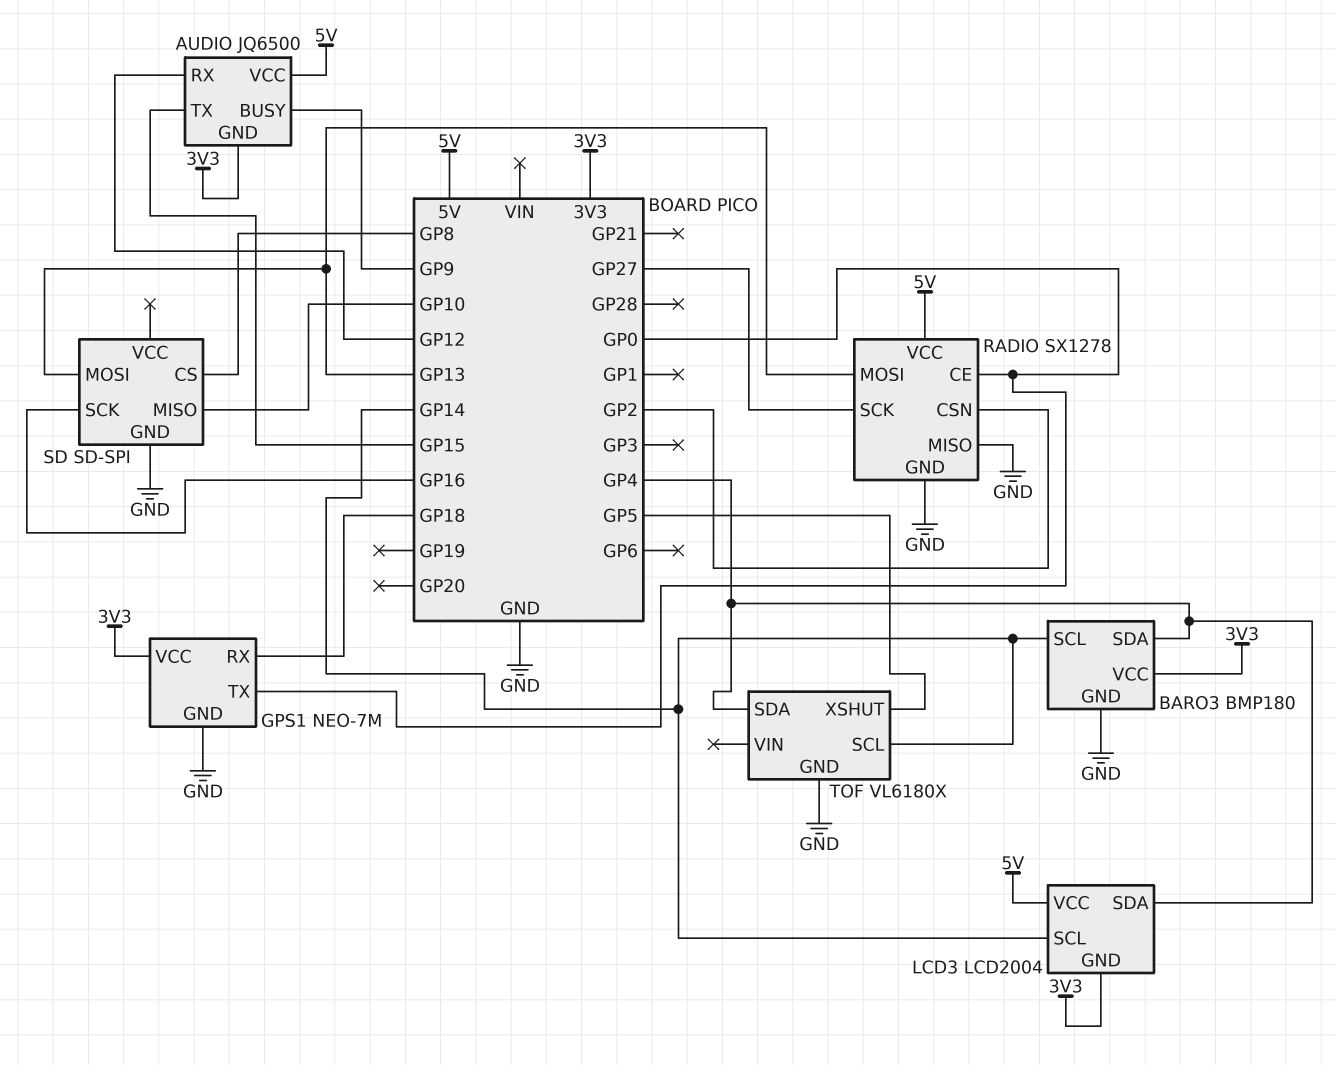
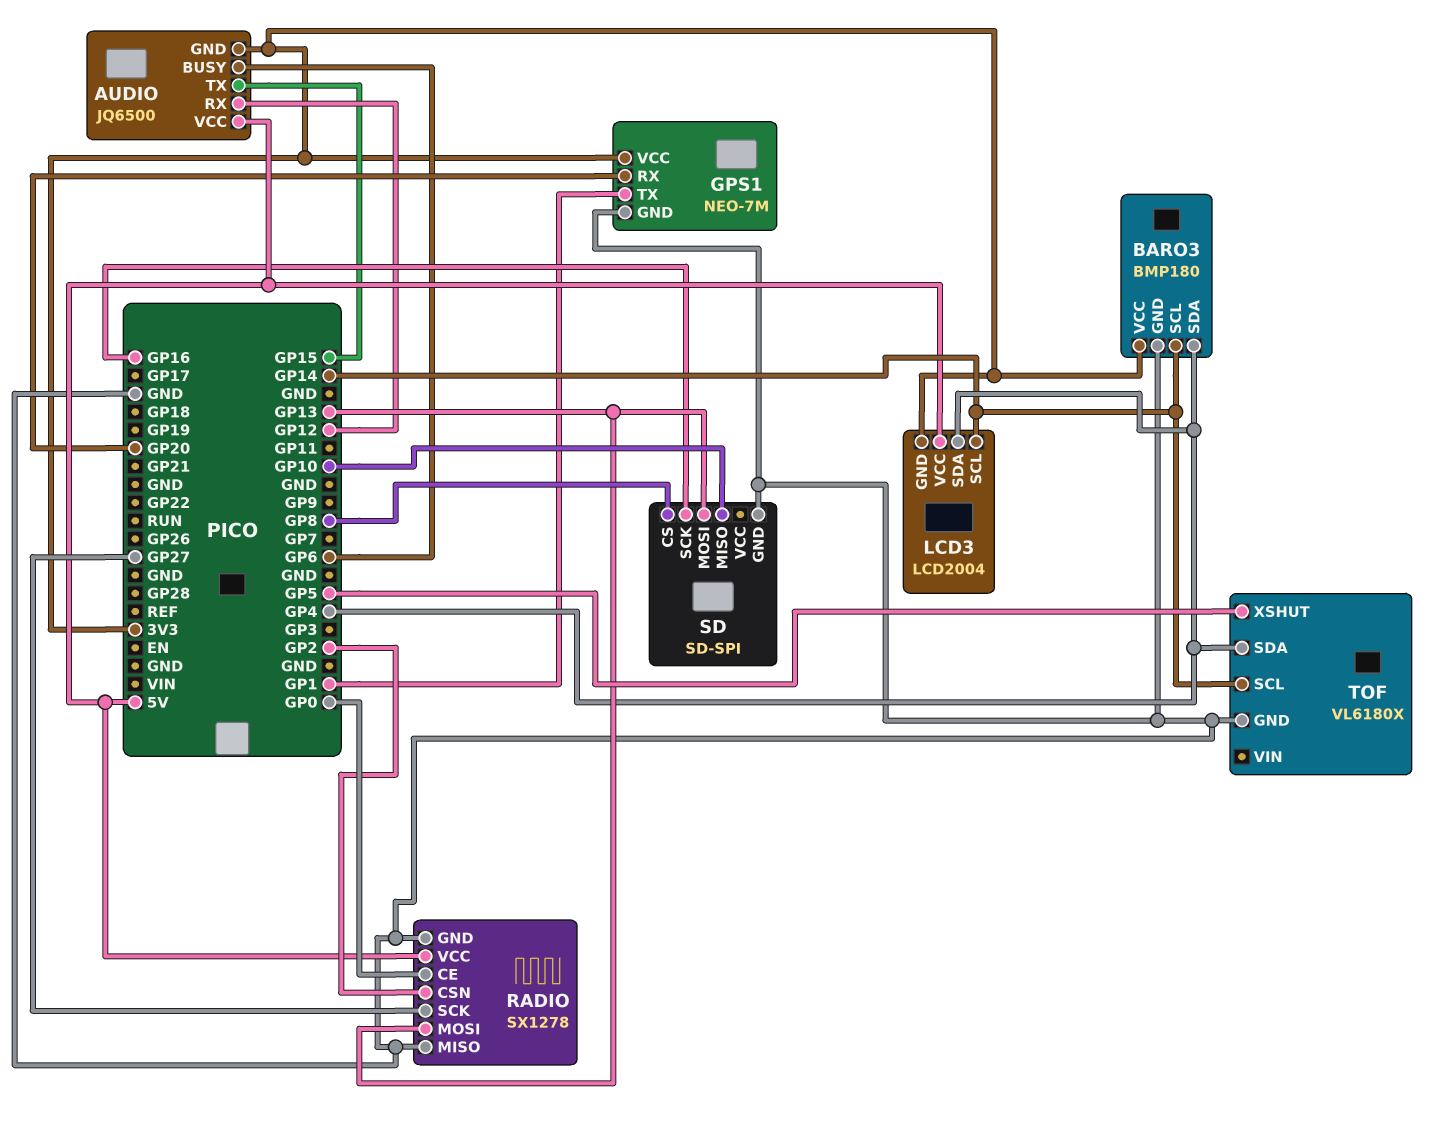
AUDIO pin BUSY: GP9 -> GP6
GPS1 pin RX: GP18 -> GP20
GPS1 pin TX: GP0 -> GP1

